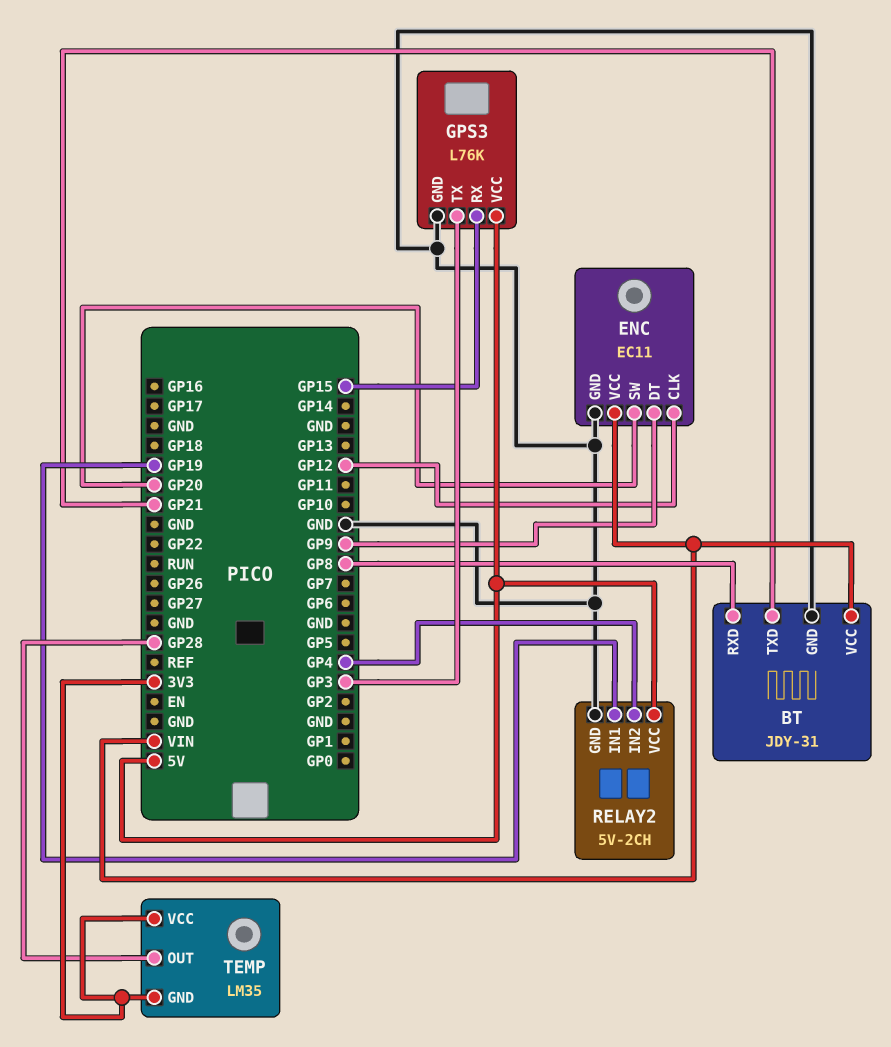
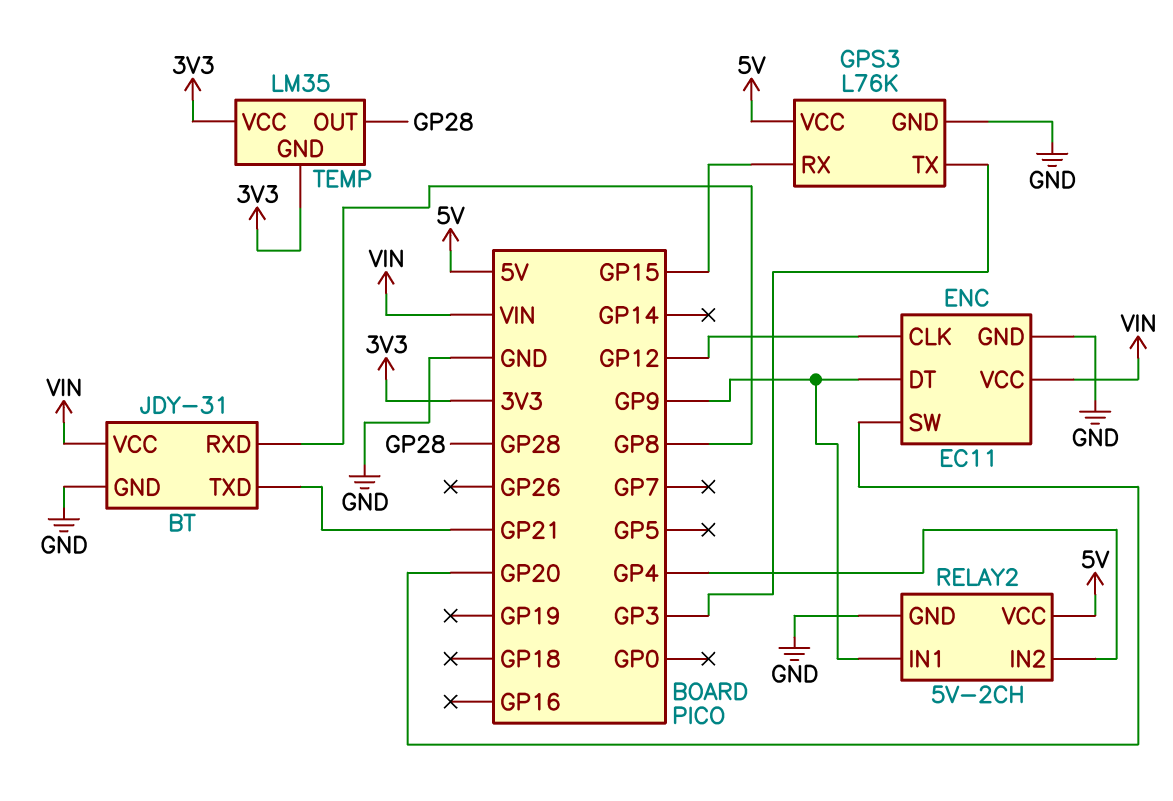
RELAY2 pin IN1: GP19 -> GP9

